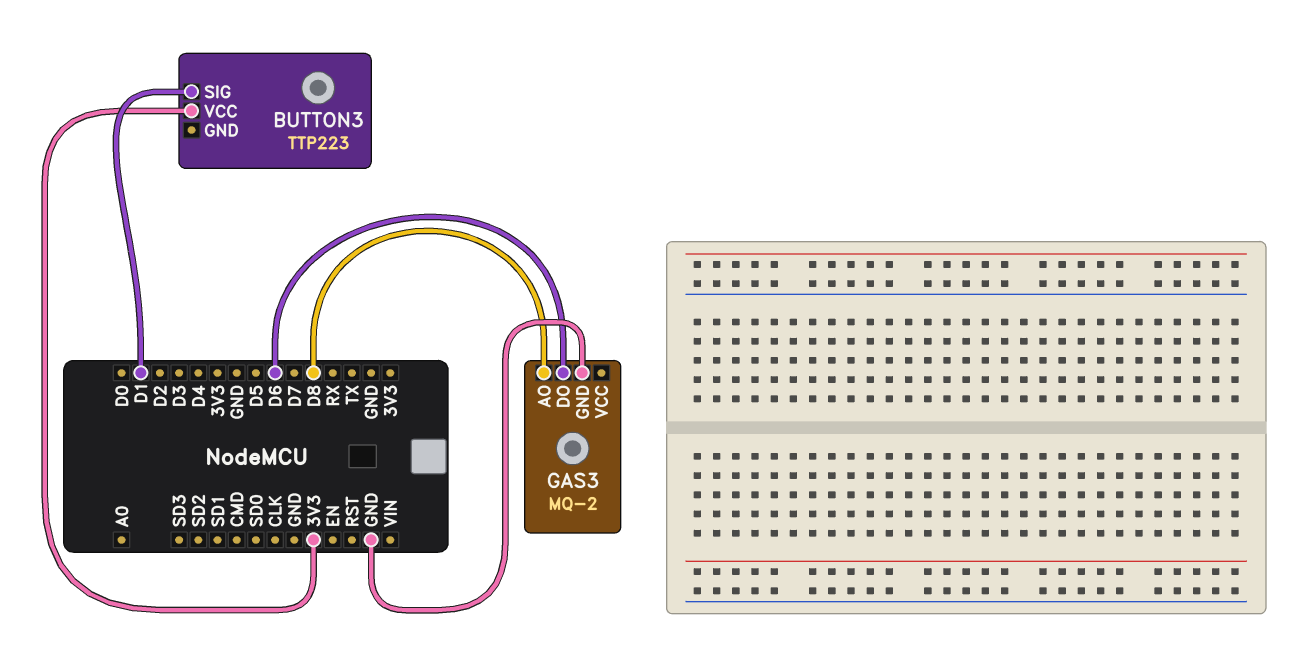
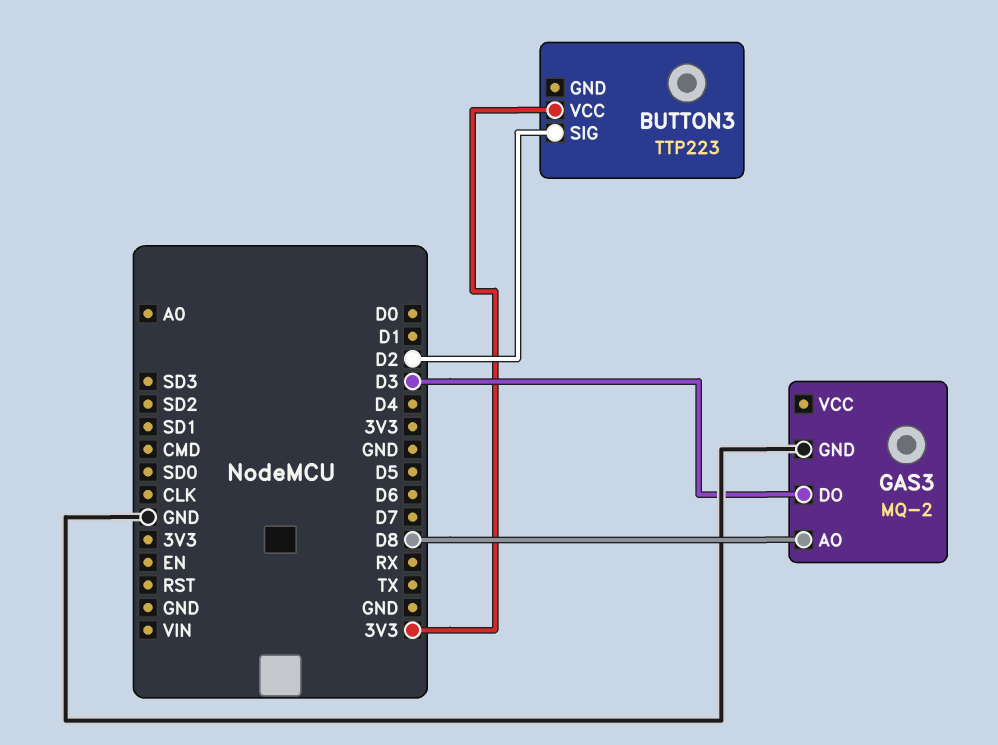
BUTTON3 pin SIG: D1 -> D2
GAS3 pin DO: D6 -> D3

